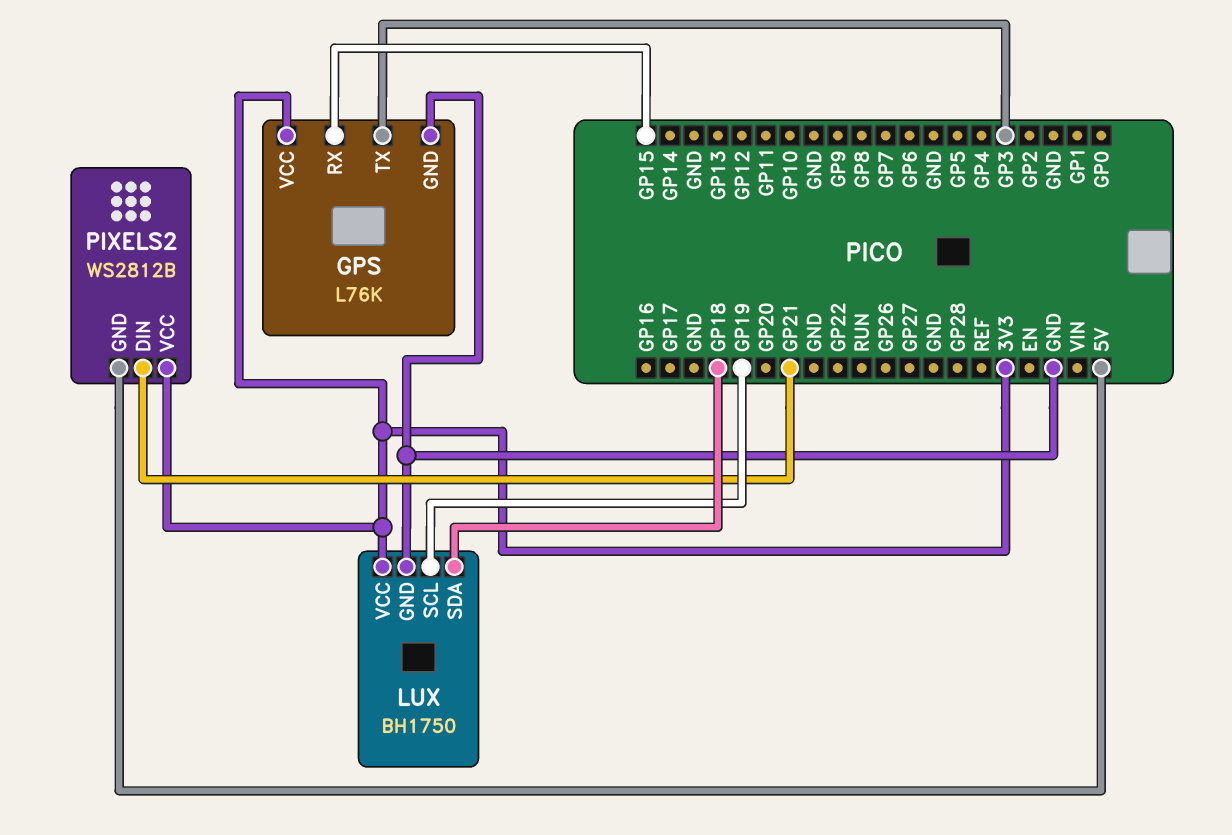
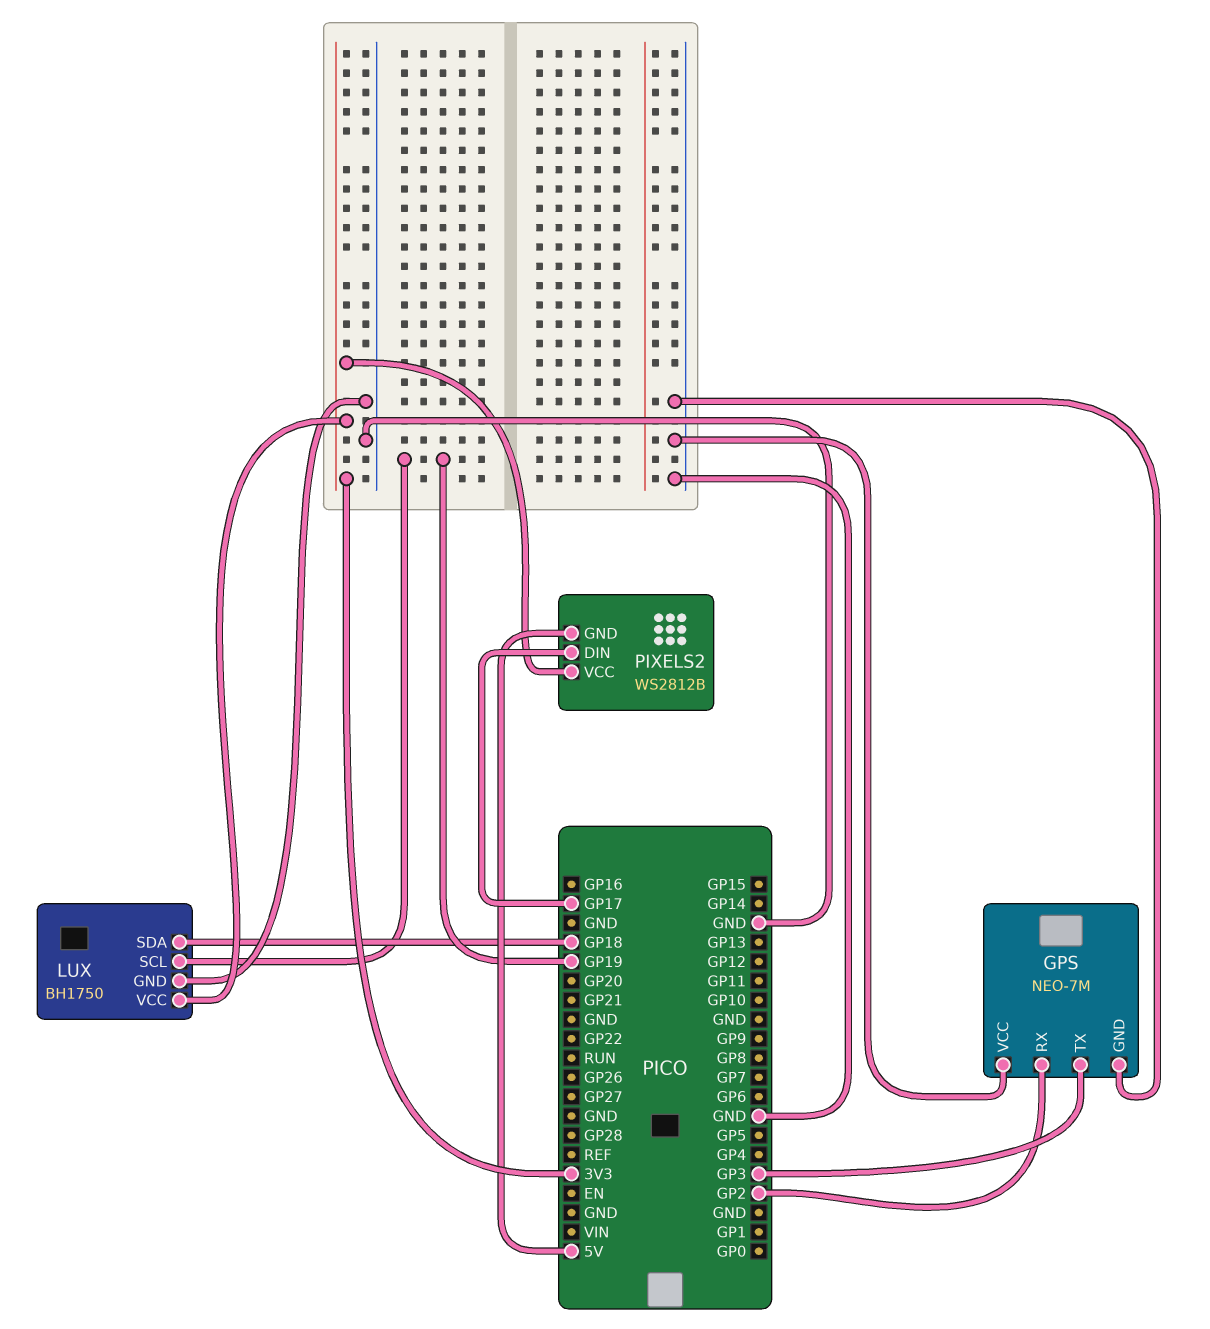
GPS: L76K -> NEO-7M
GPS pin RX: GP15 -> GP2
GPS pin VCC: 3V3 -> GND
PIXELS2 pin DIN: GP21 -> GP17

